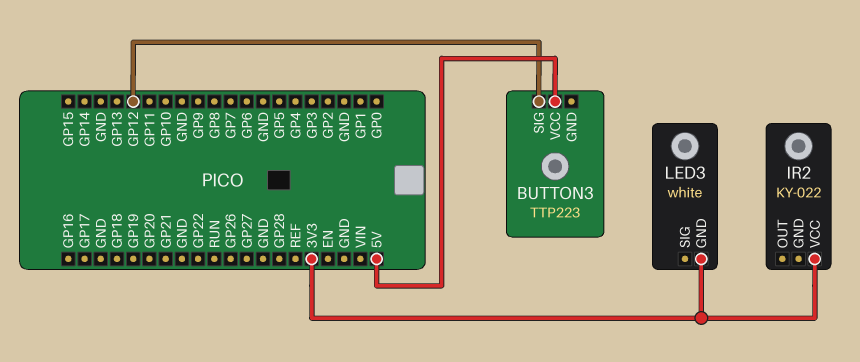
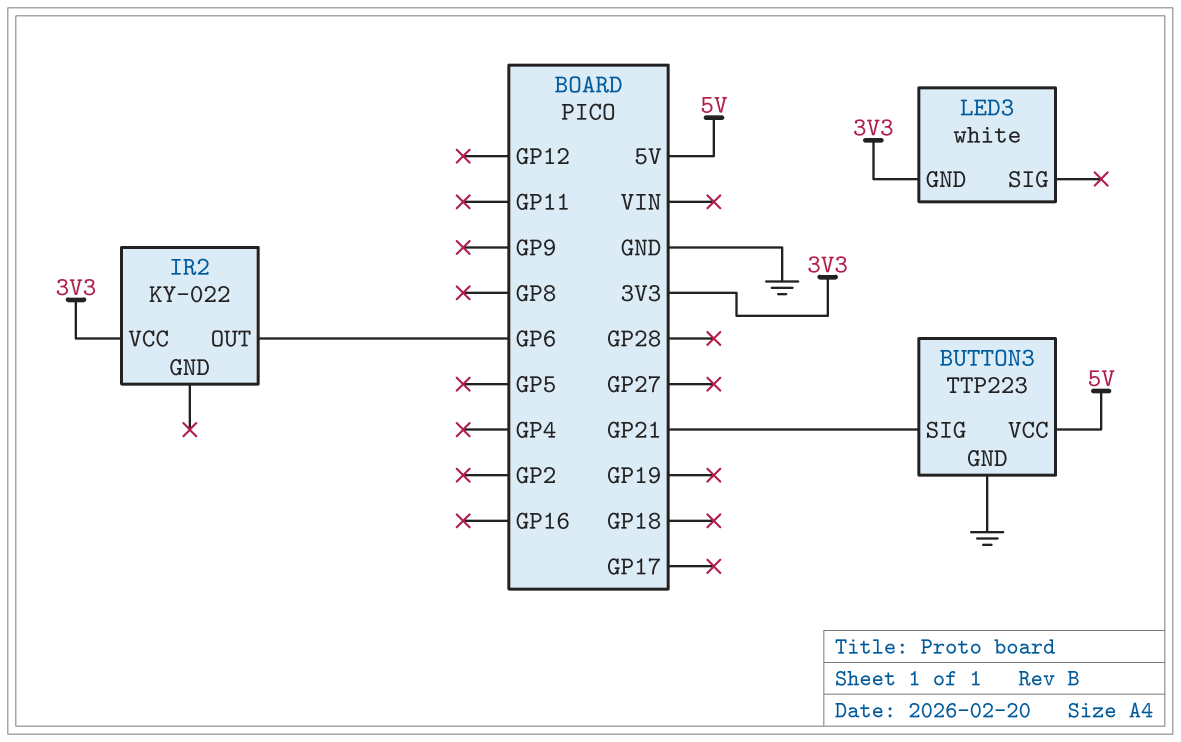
BUTTON3 pin GND: none -> GND
BUTTON3 pin SIG: GP12 -> GP21
IR2 pin OUT: none -> GP6

